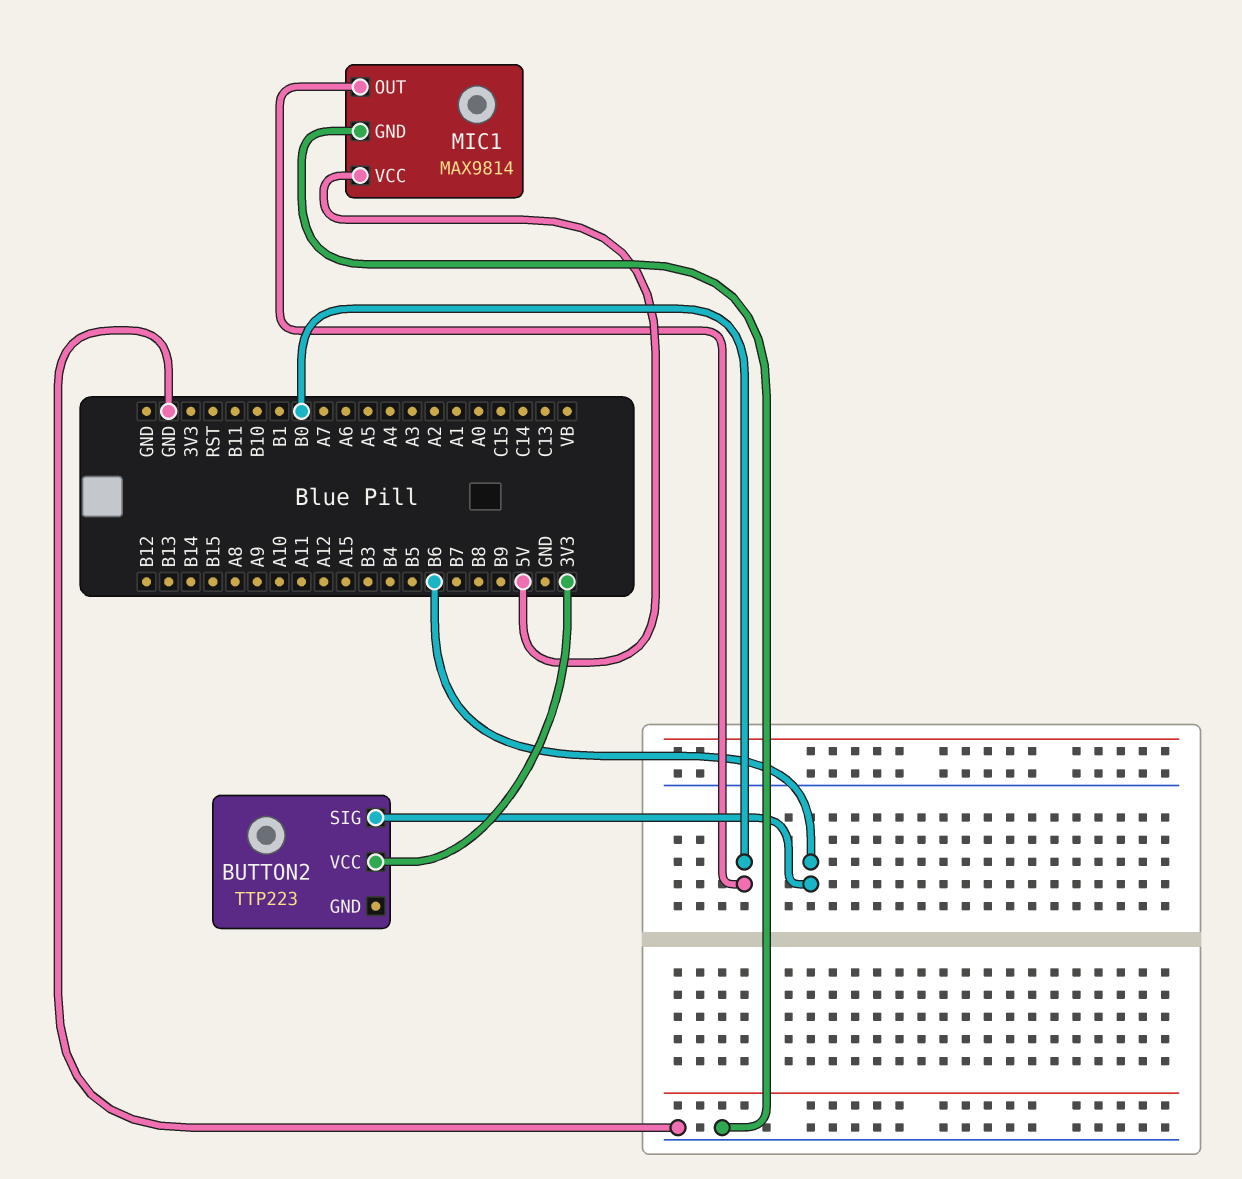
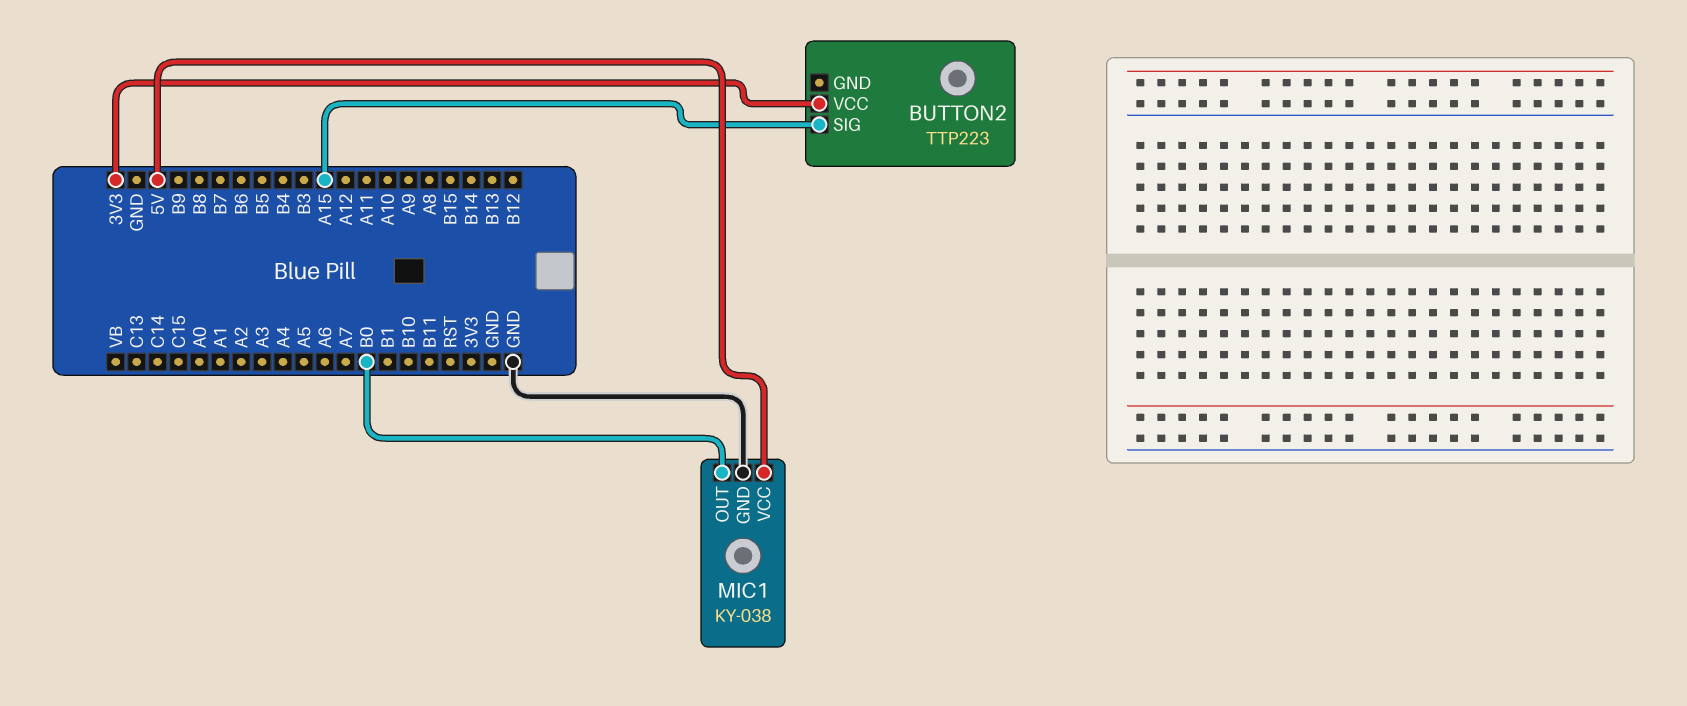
BUTTON2 pin SIG: B6 -> A15
MIC1: MAX9814 -> KY-038

